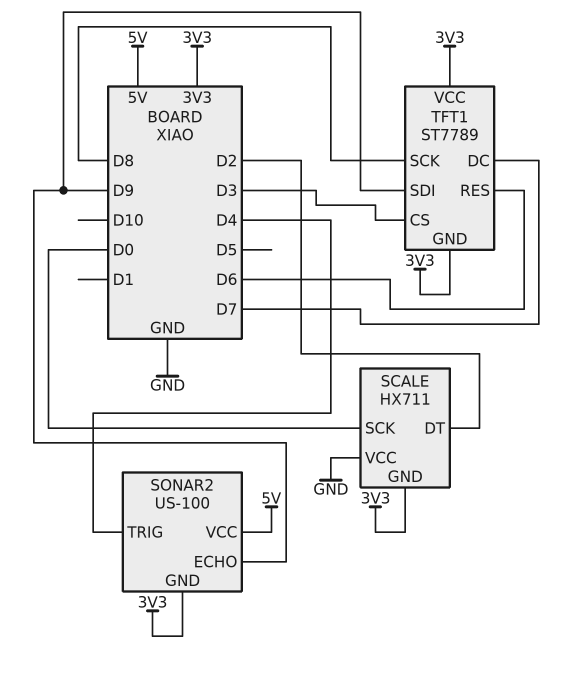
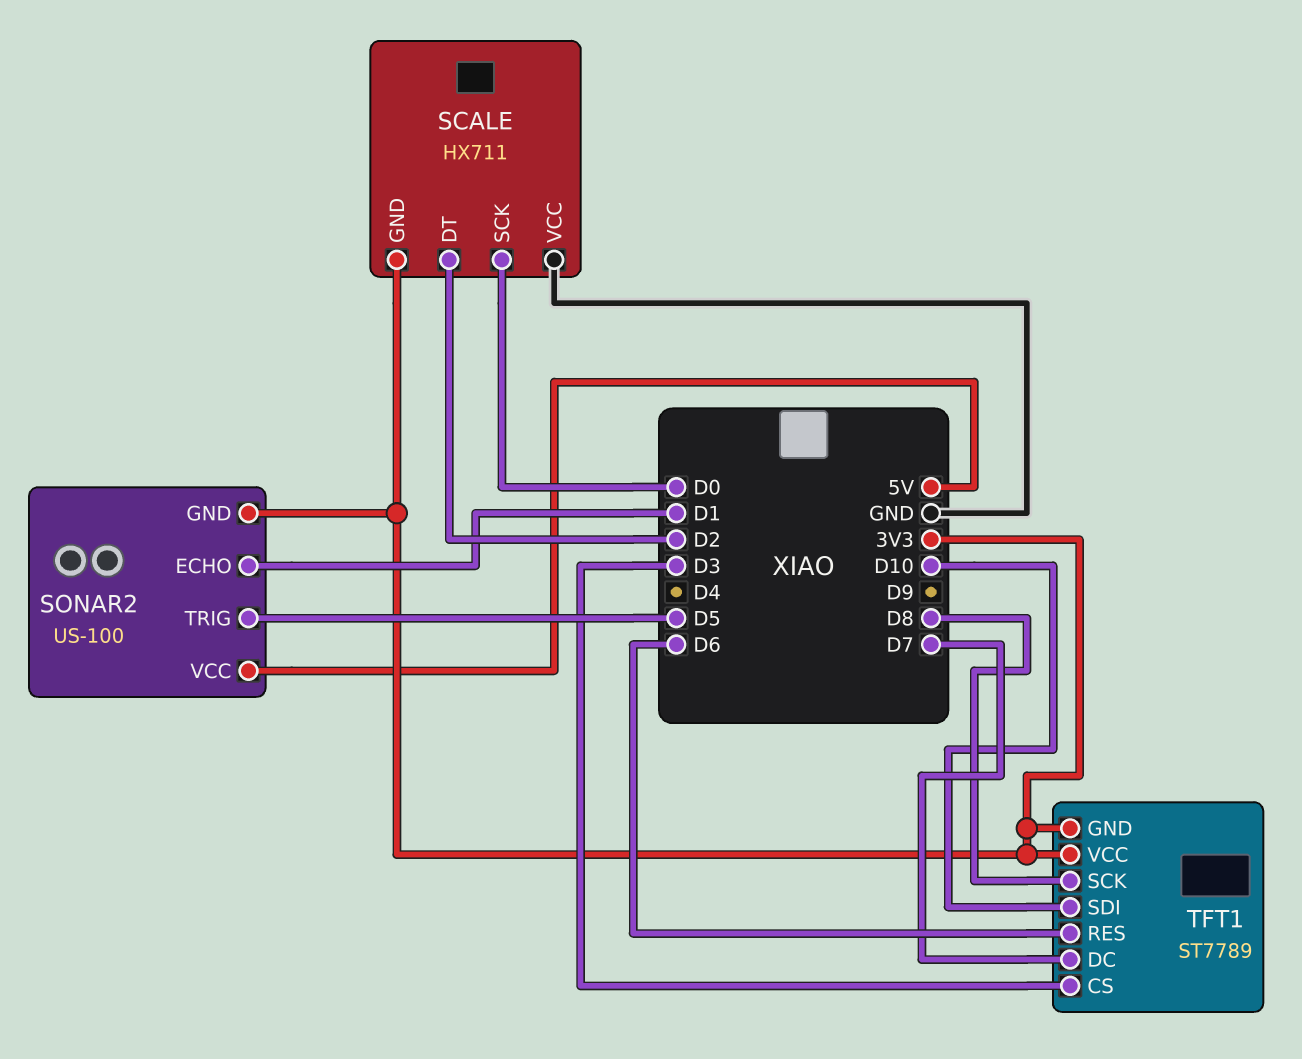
SONAR2 pin ECHO: D9 -> D1
SONAR2 pin TRIG: D4 -> D5
TFT1 pin SDI: D9 -> D10

